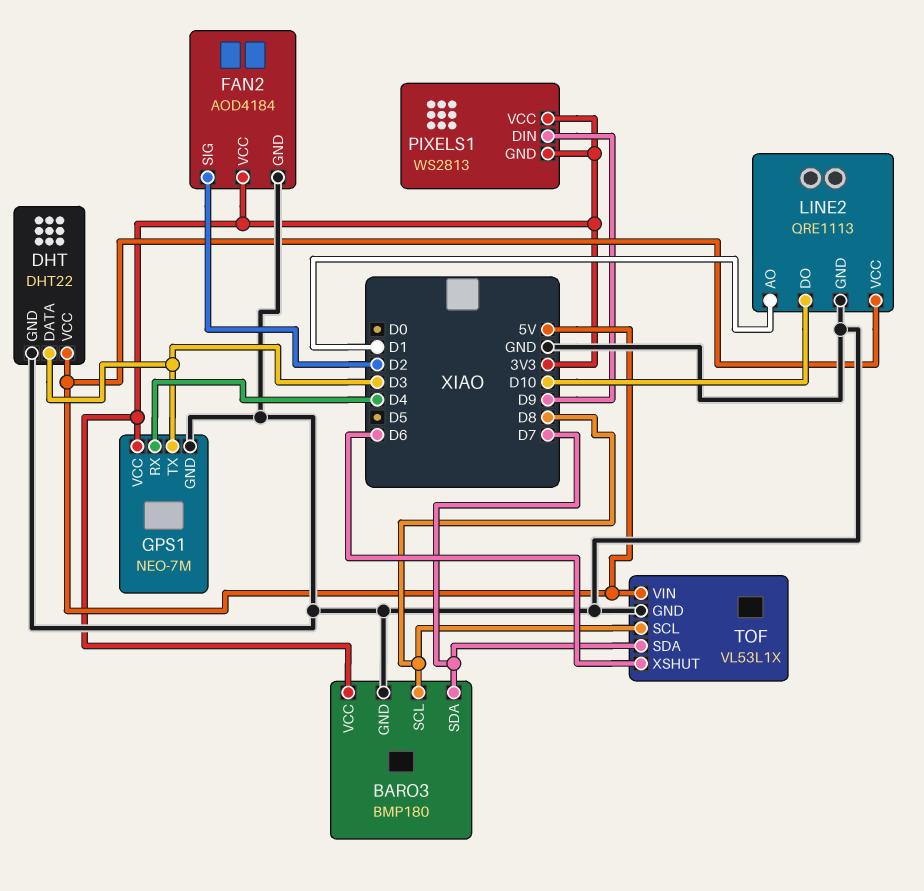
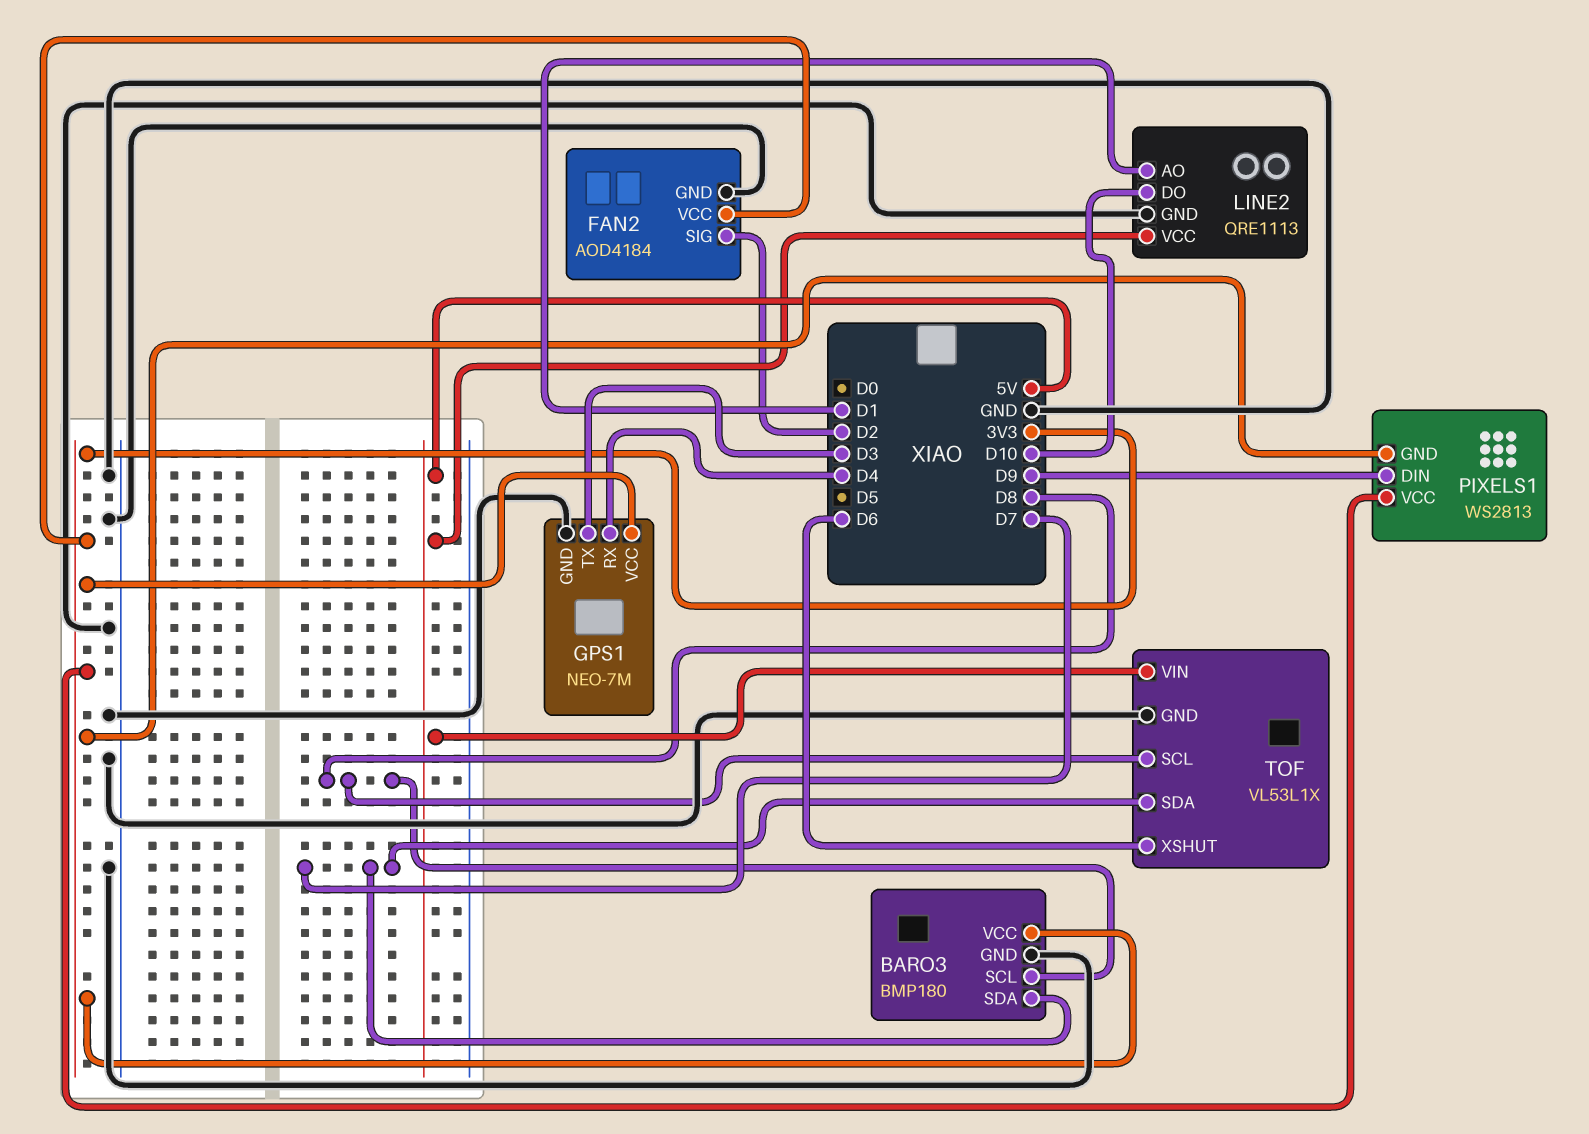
DHT: DHT22 -> none
DHT pin DATA: D3 -> none
DHT pin GND: GND -> none
DHT pin VCC: 5V -> none

